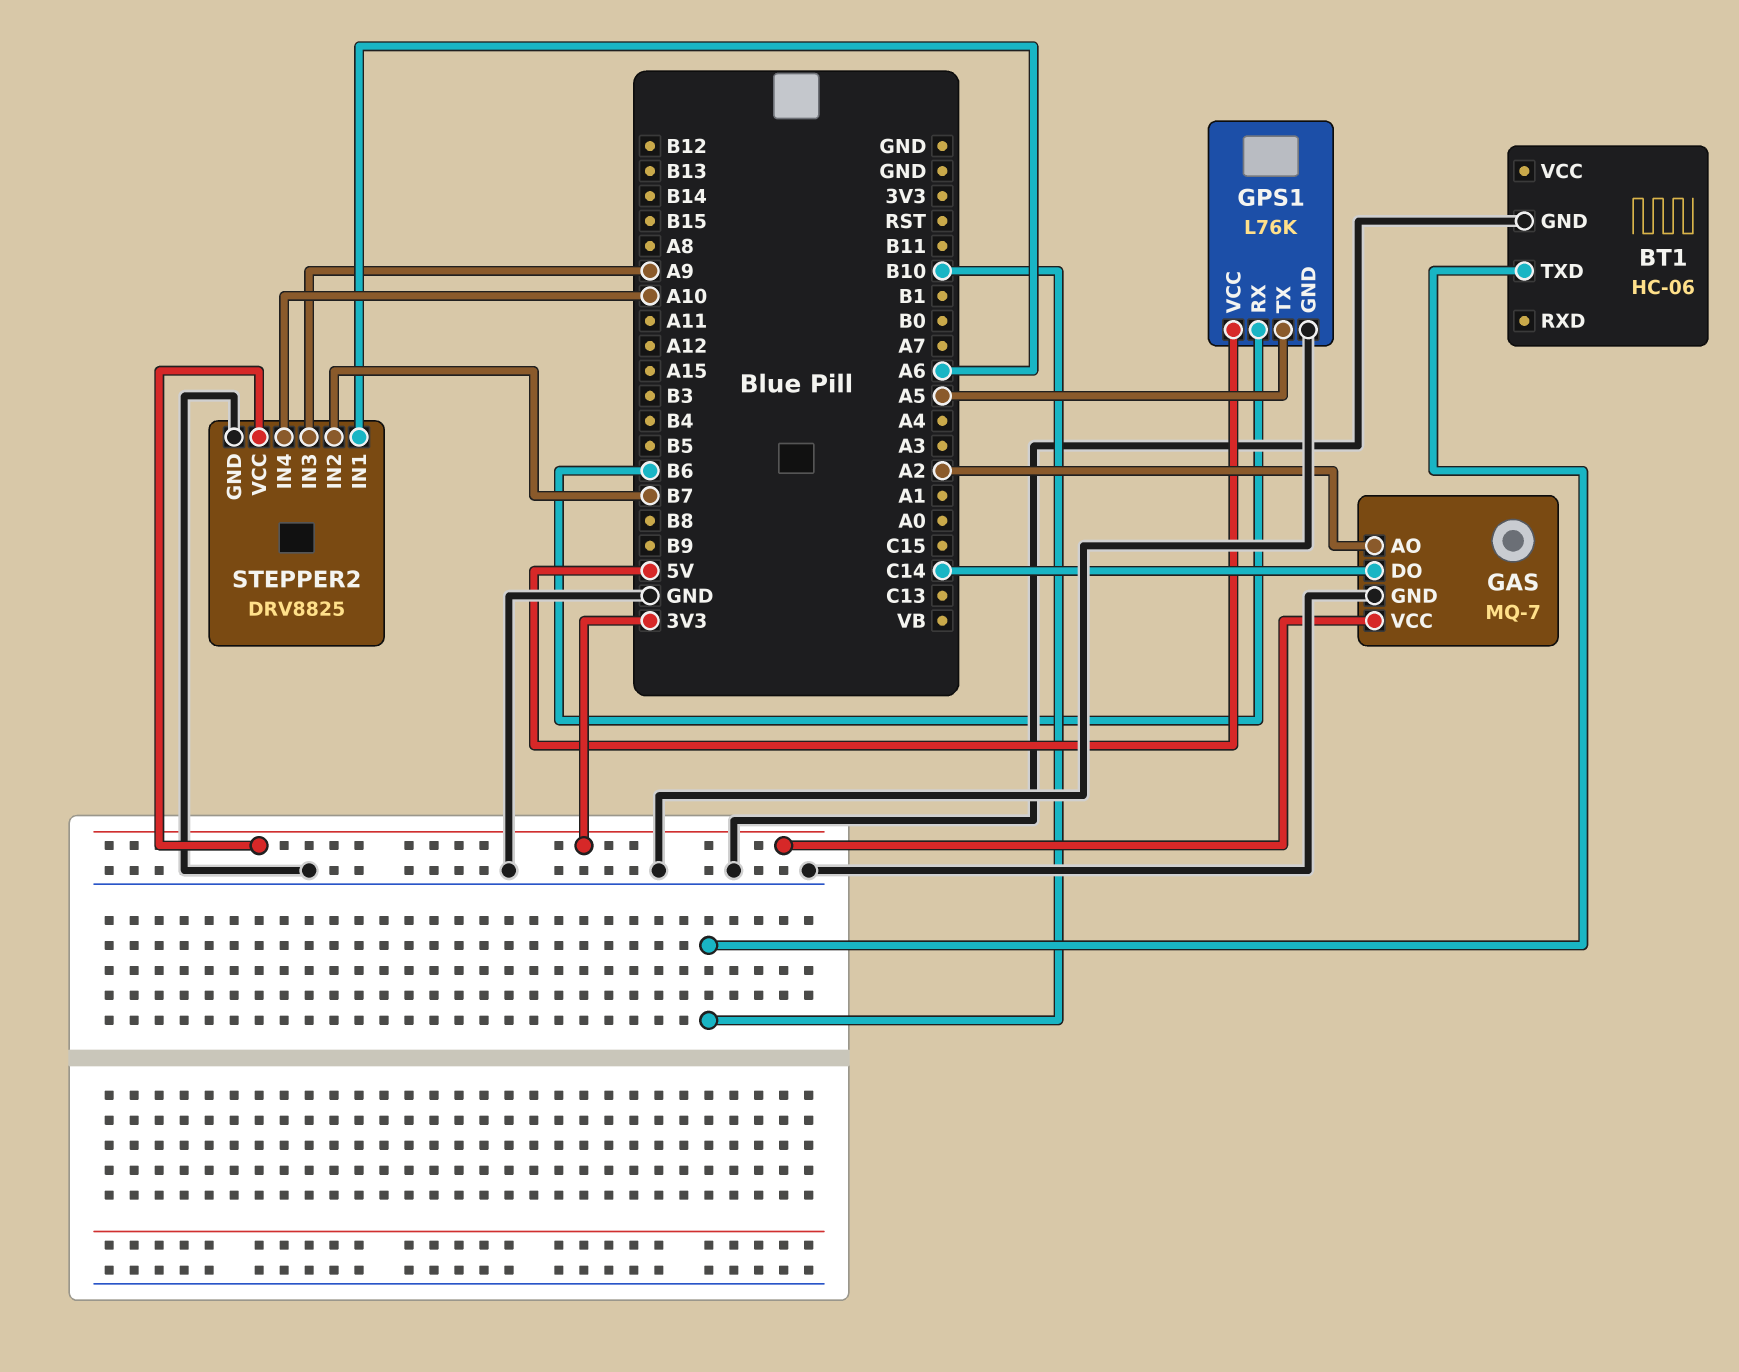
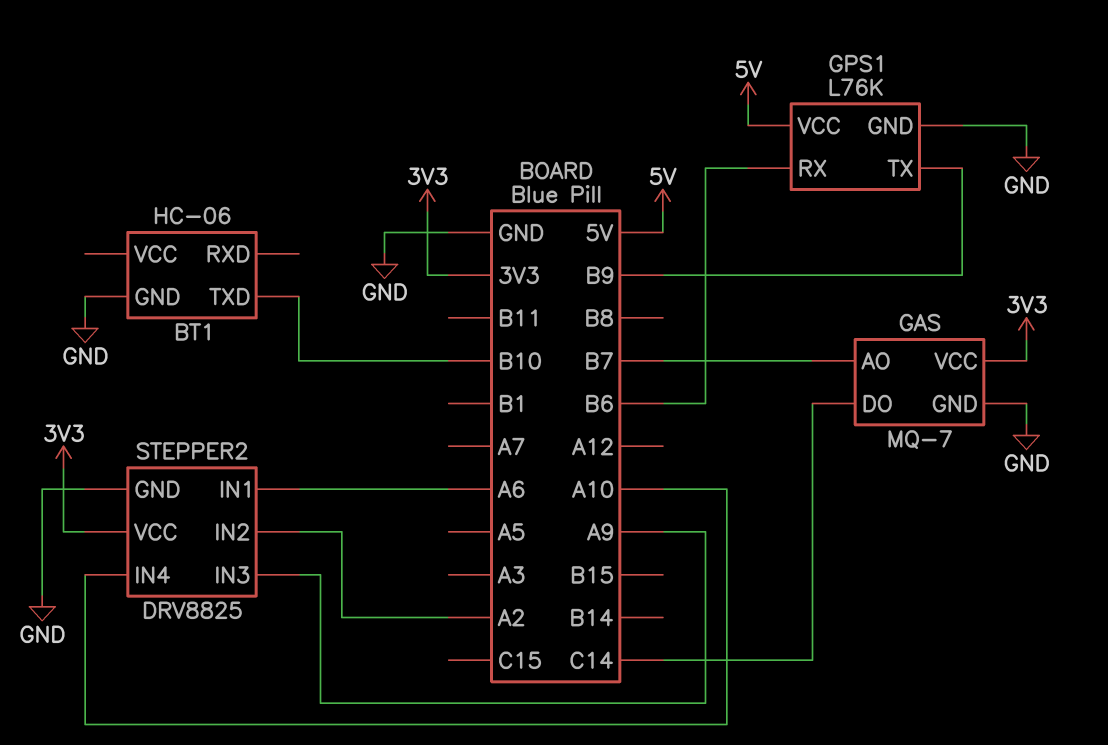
GAS pin AO: A2 -> B7
GPS1 pin TX: A5 -> B9
STEPPER2 pin IN2: B7 -> A2

